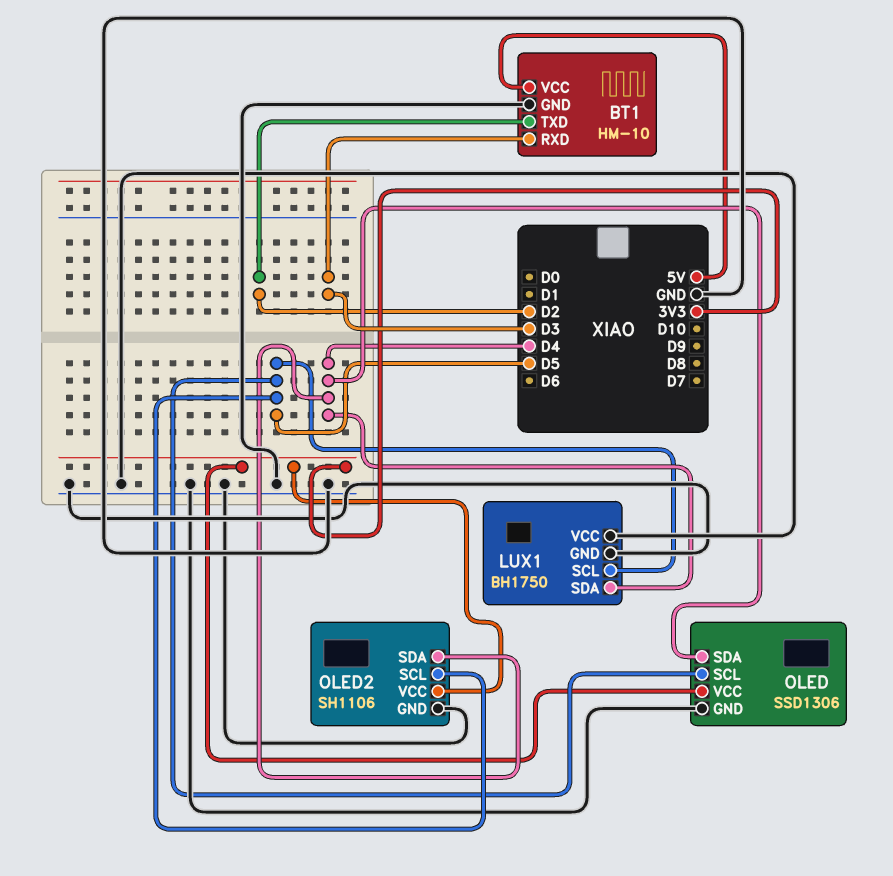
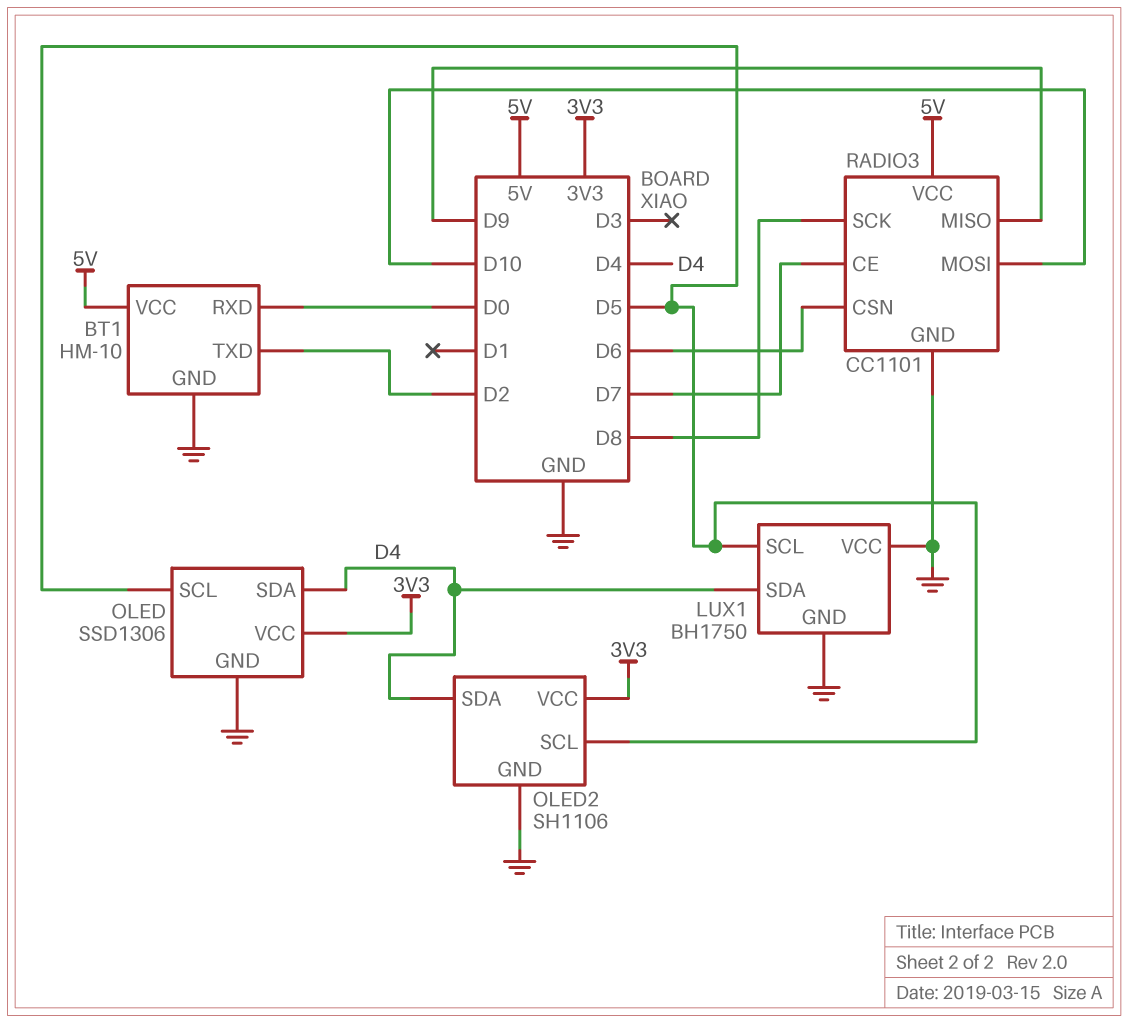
BT1 pin RXD: D3 -> D0
RADIO3: none -> CC1101
RADIO3 pin CE: none -> D7
RADIO3 pin CSN: none -> D6
RADIO3 pin GND: none -> GND
RADIO3 pin MISO: none -> D9
RADIO3 pin MOSI: none -> D10
RADIO3 pin SCK: none -> D8
RADIO3 pin VCC: none -> 5V

